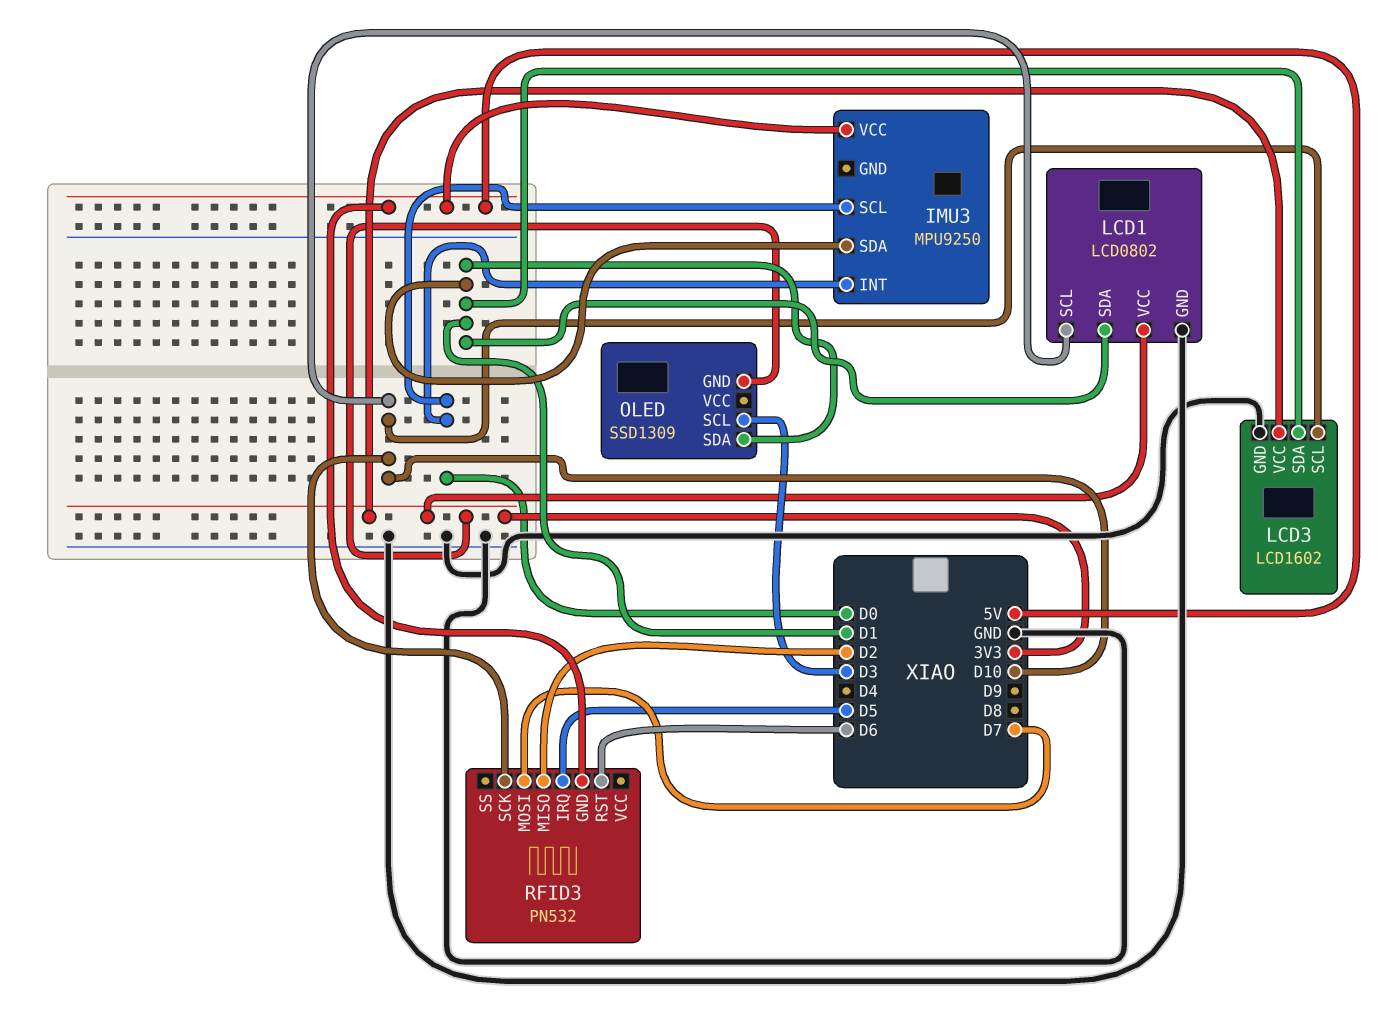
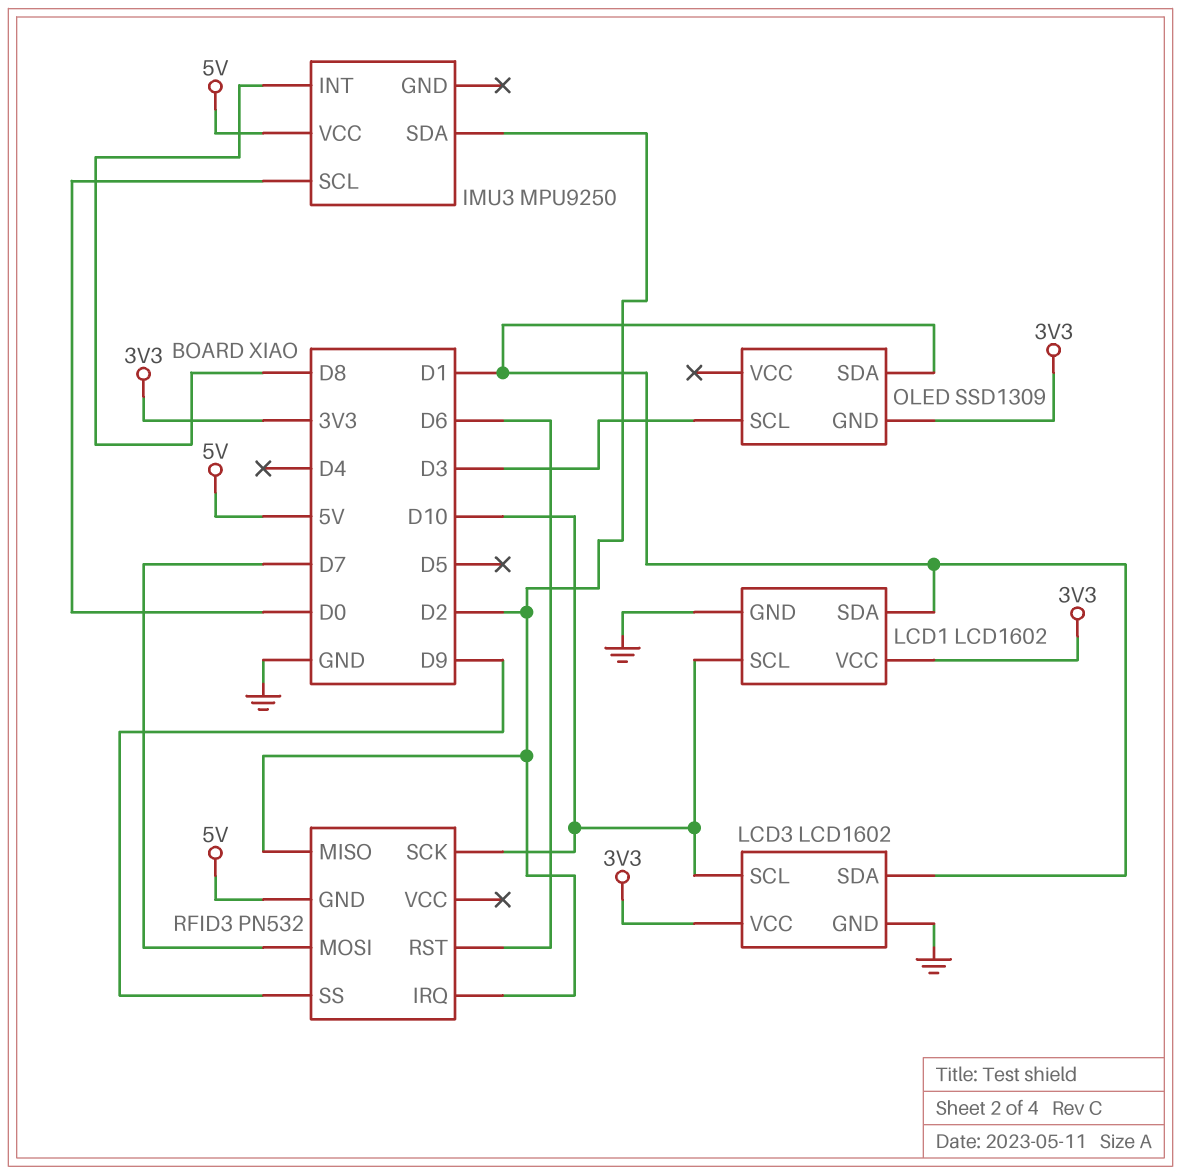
IMU3 pin INT: D0 -> D8
IMU3 pin SDA: D1 -> D2
LCD1: LCD0802 -> LCD1602
RFID3 pin IRQ: D5 -> D2
RFID3 pin SS: none -> D9

